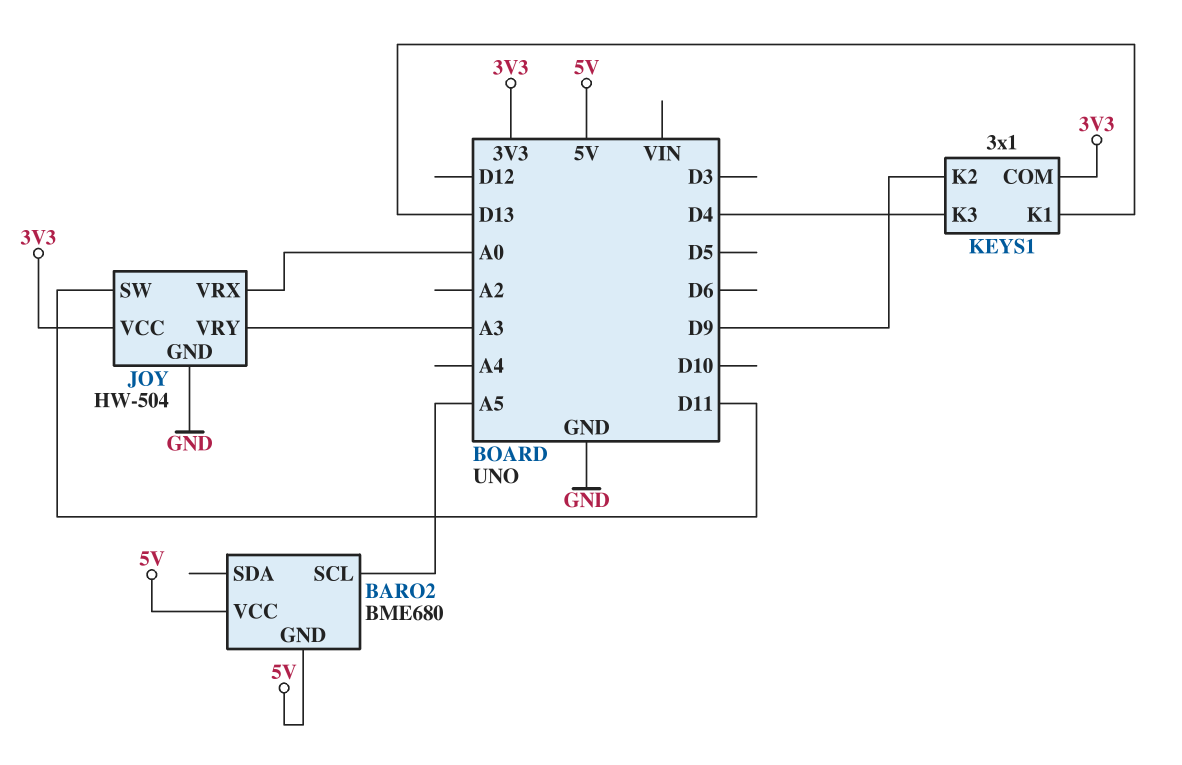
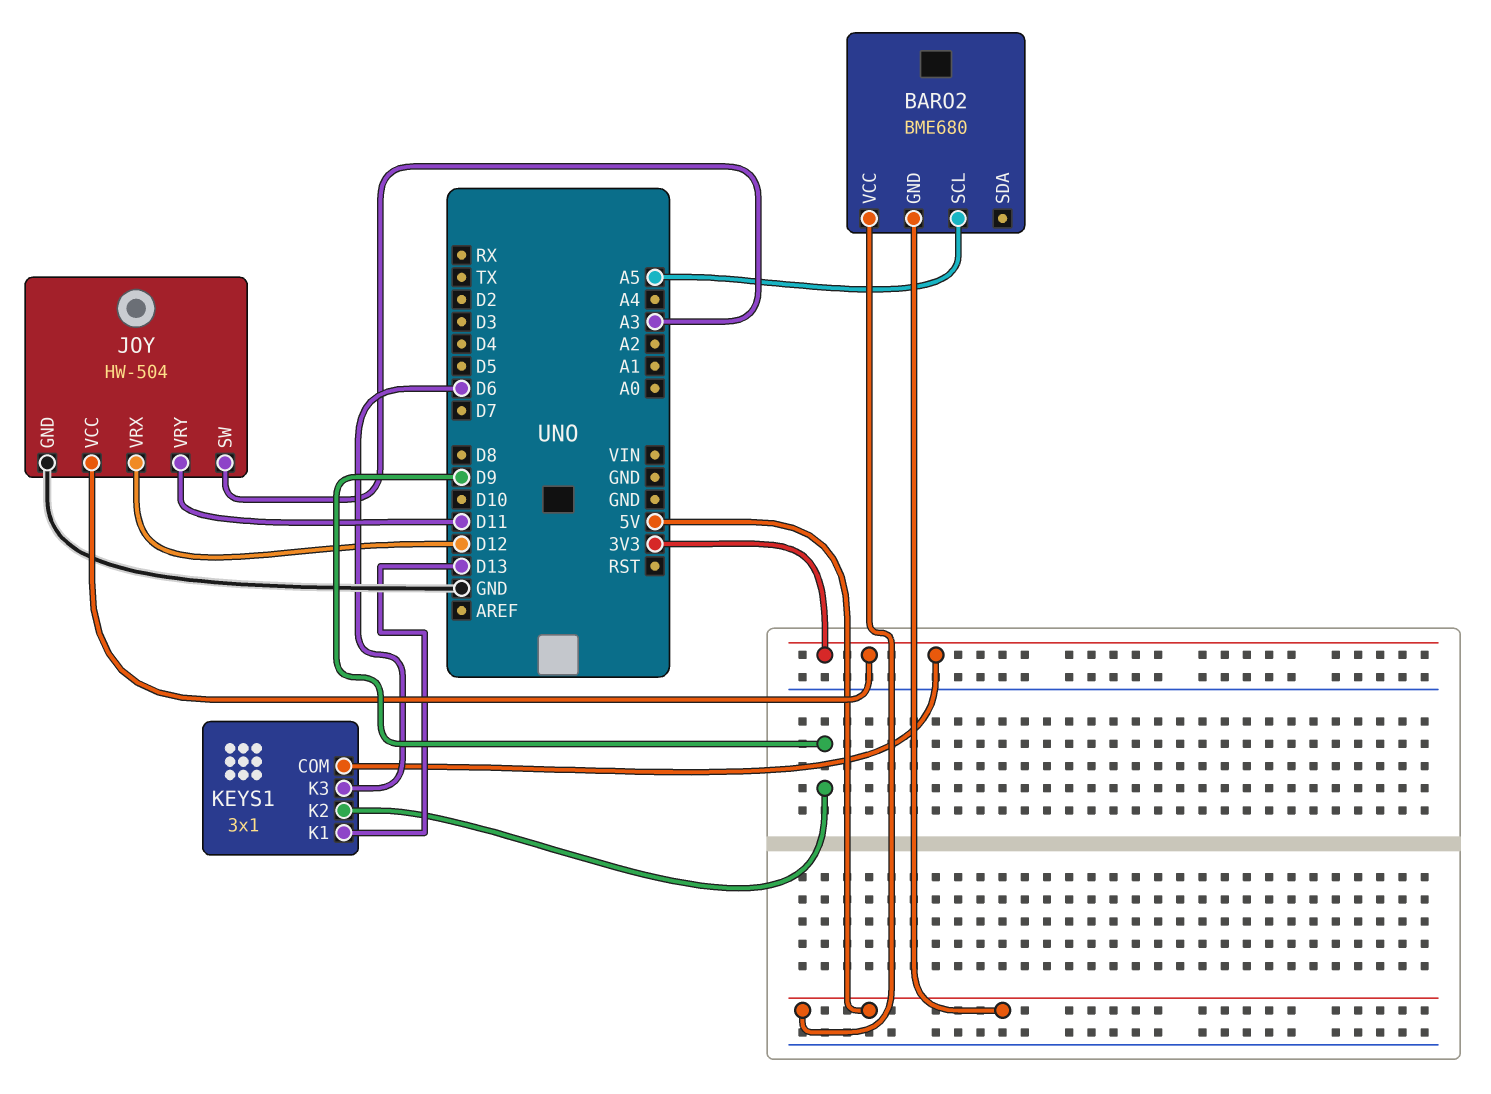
JOY pin SW: D11 -> A3
JOY pin VRX: A0 -> D12
JOY pin VRY: A3 -> D11
KEYS1 pin K3: D4 -> D6

